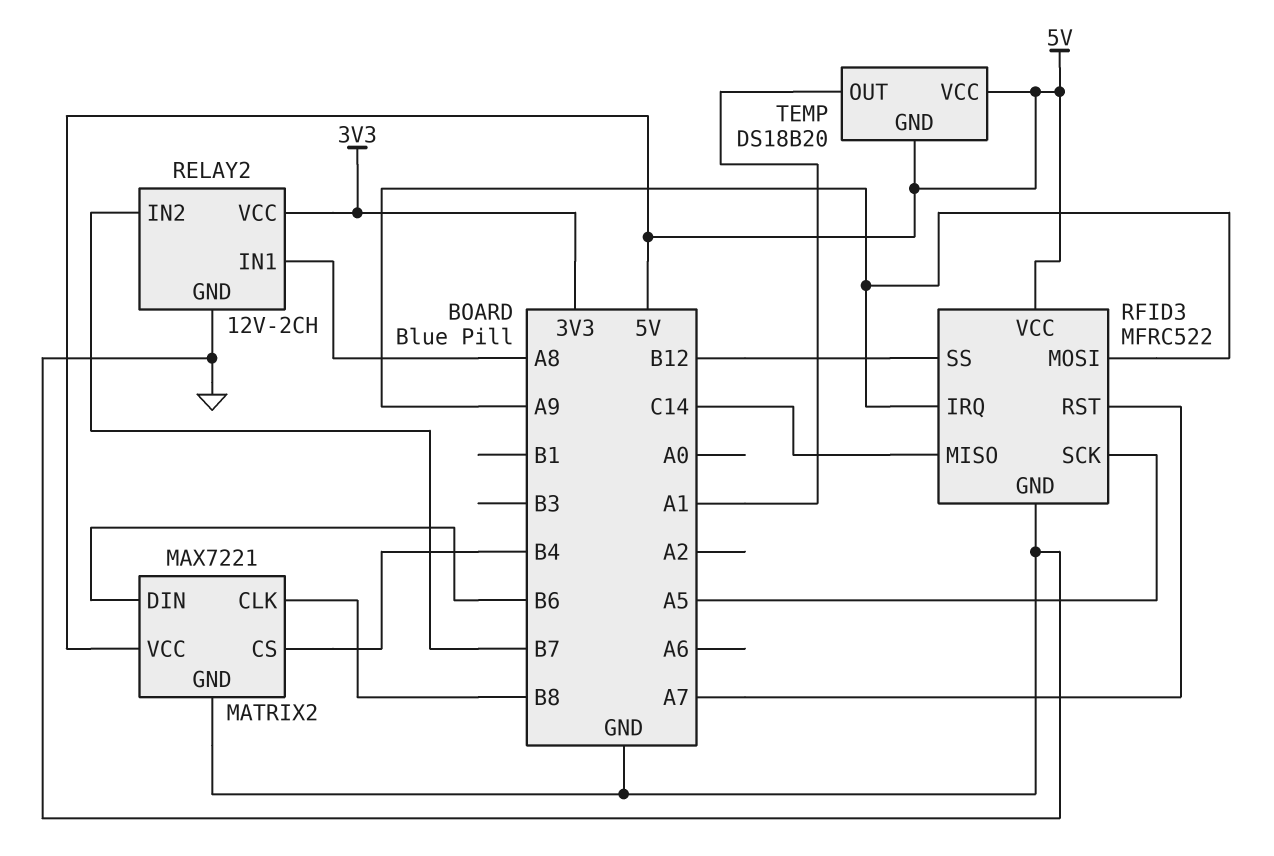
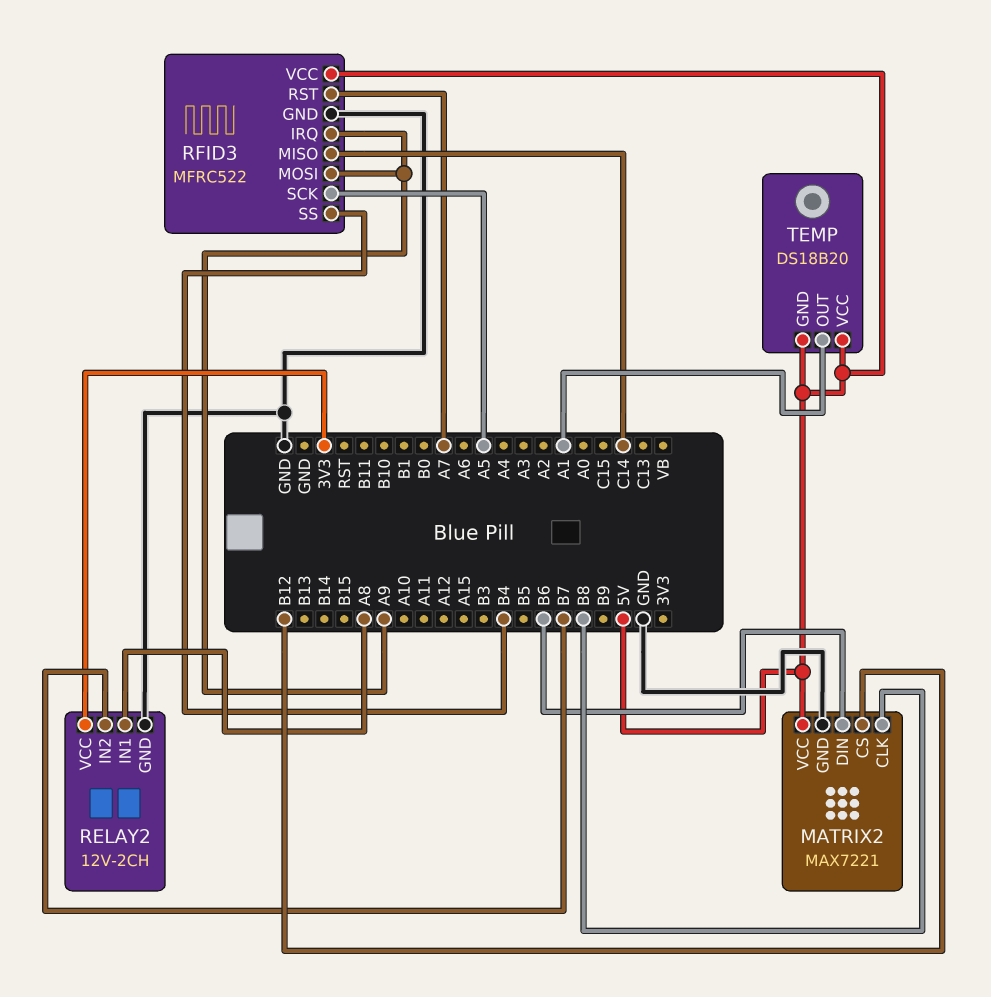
MATRIX2 pin CS: B4 -> B12
RFID3 pin SS: B12 -> B4

